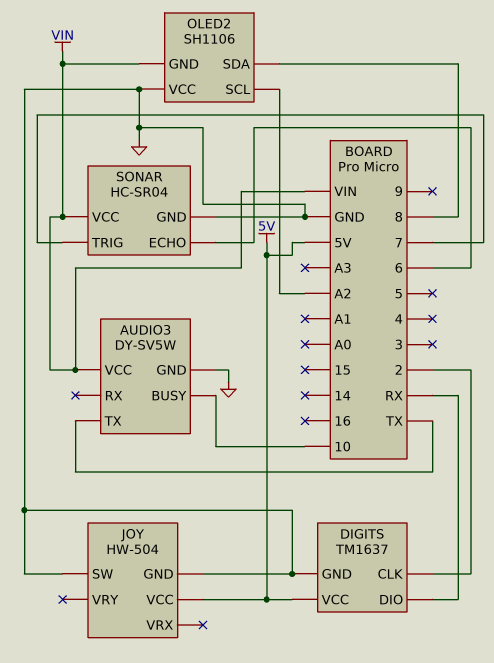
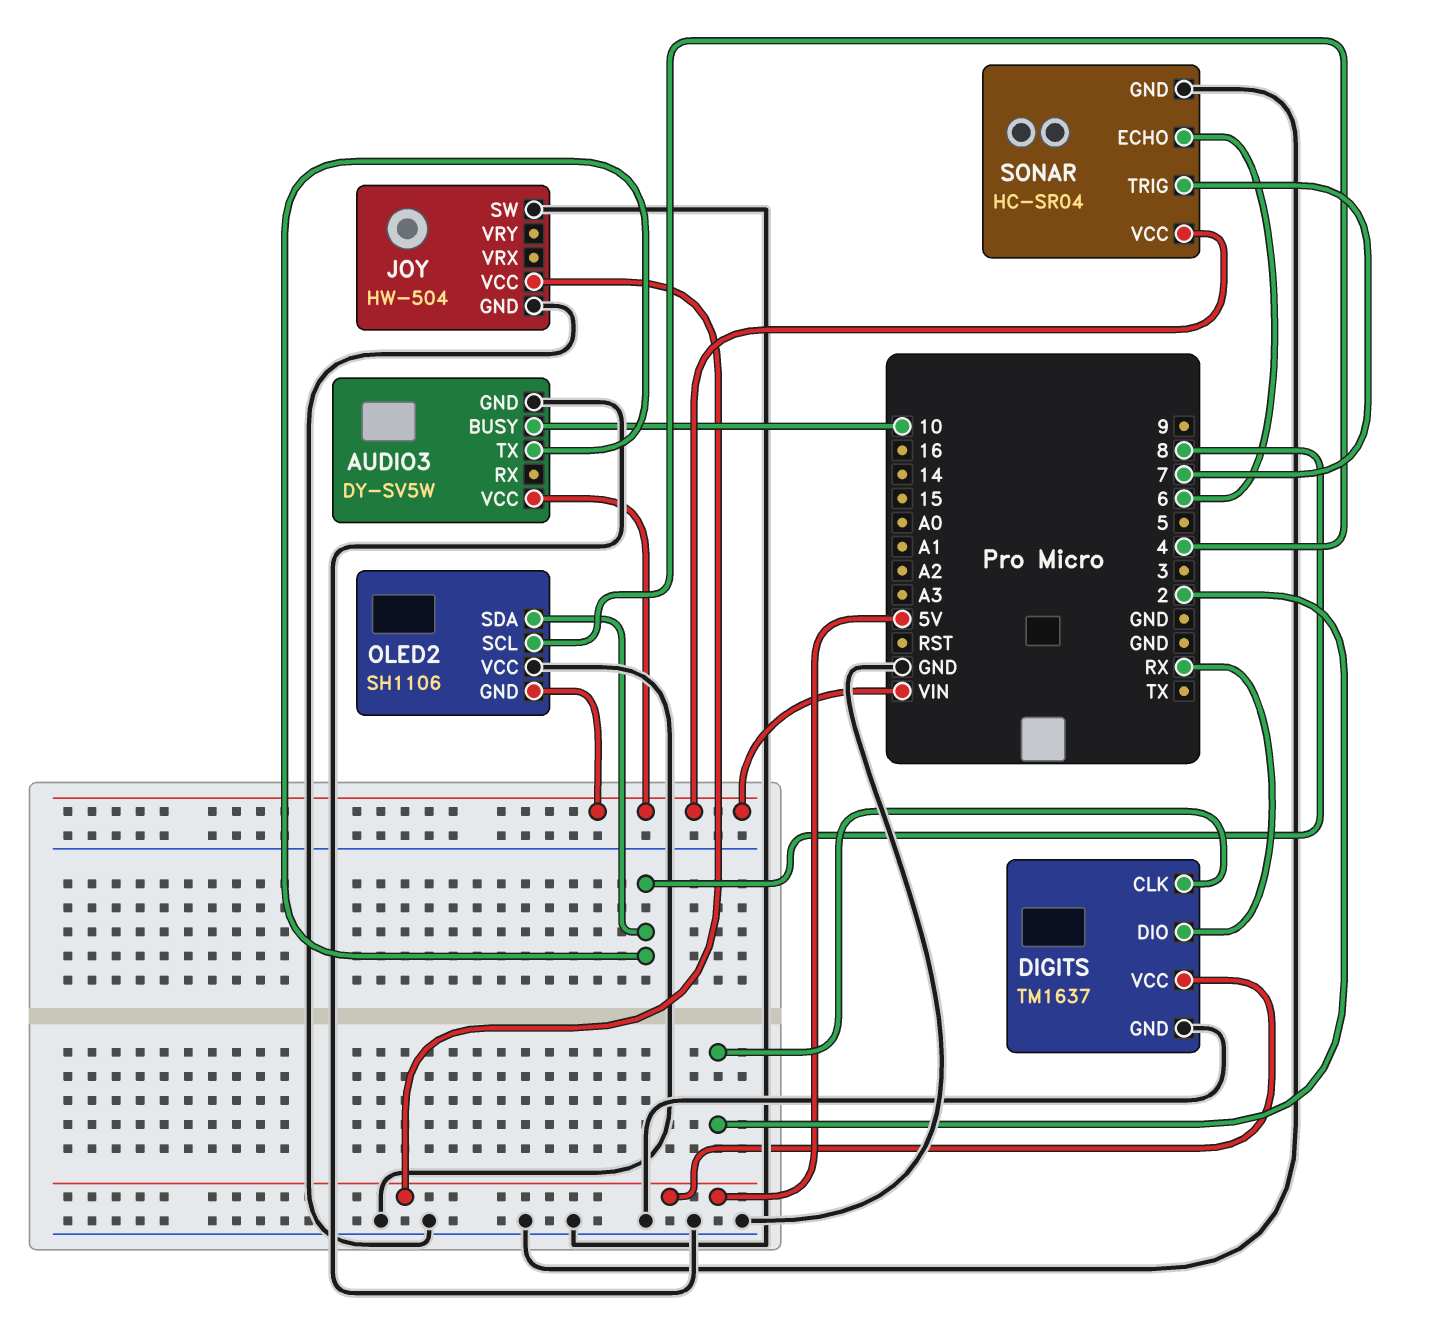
AUDIO3 pin TX: TX -> 8
OLED2 pin SCL: A2 -> 4

